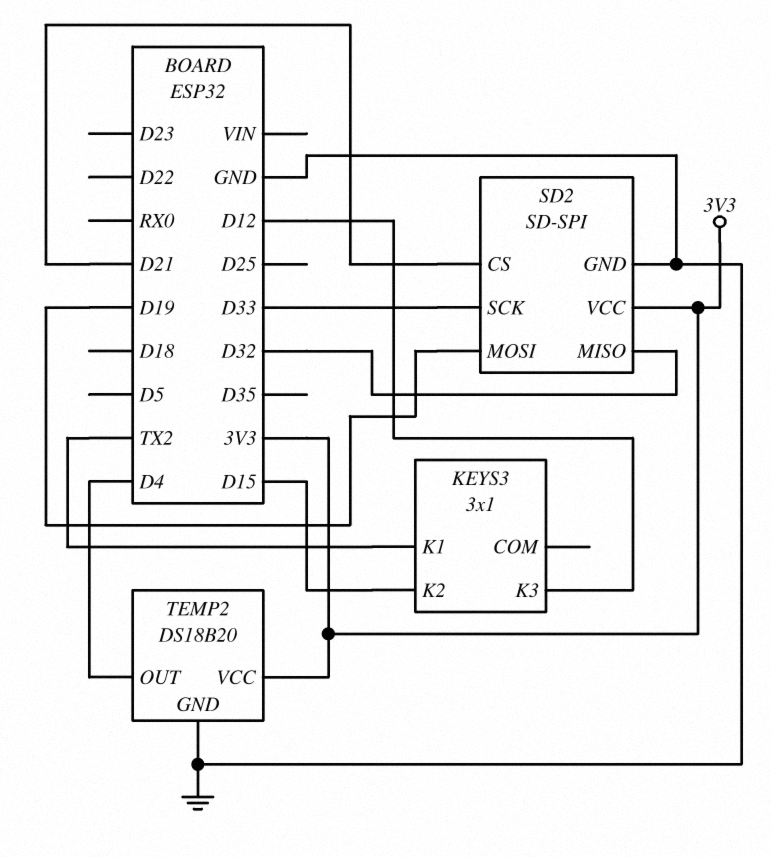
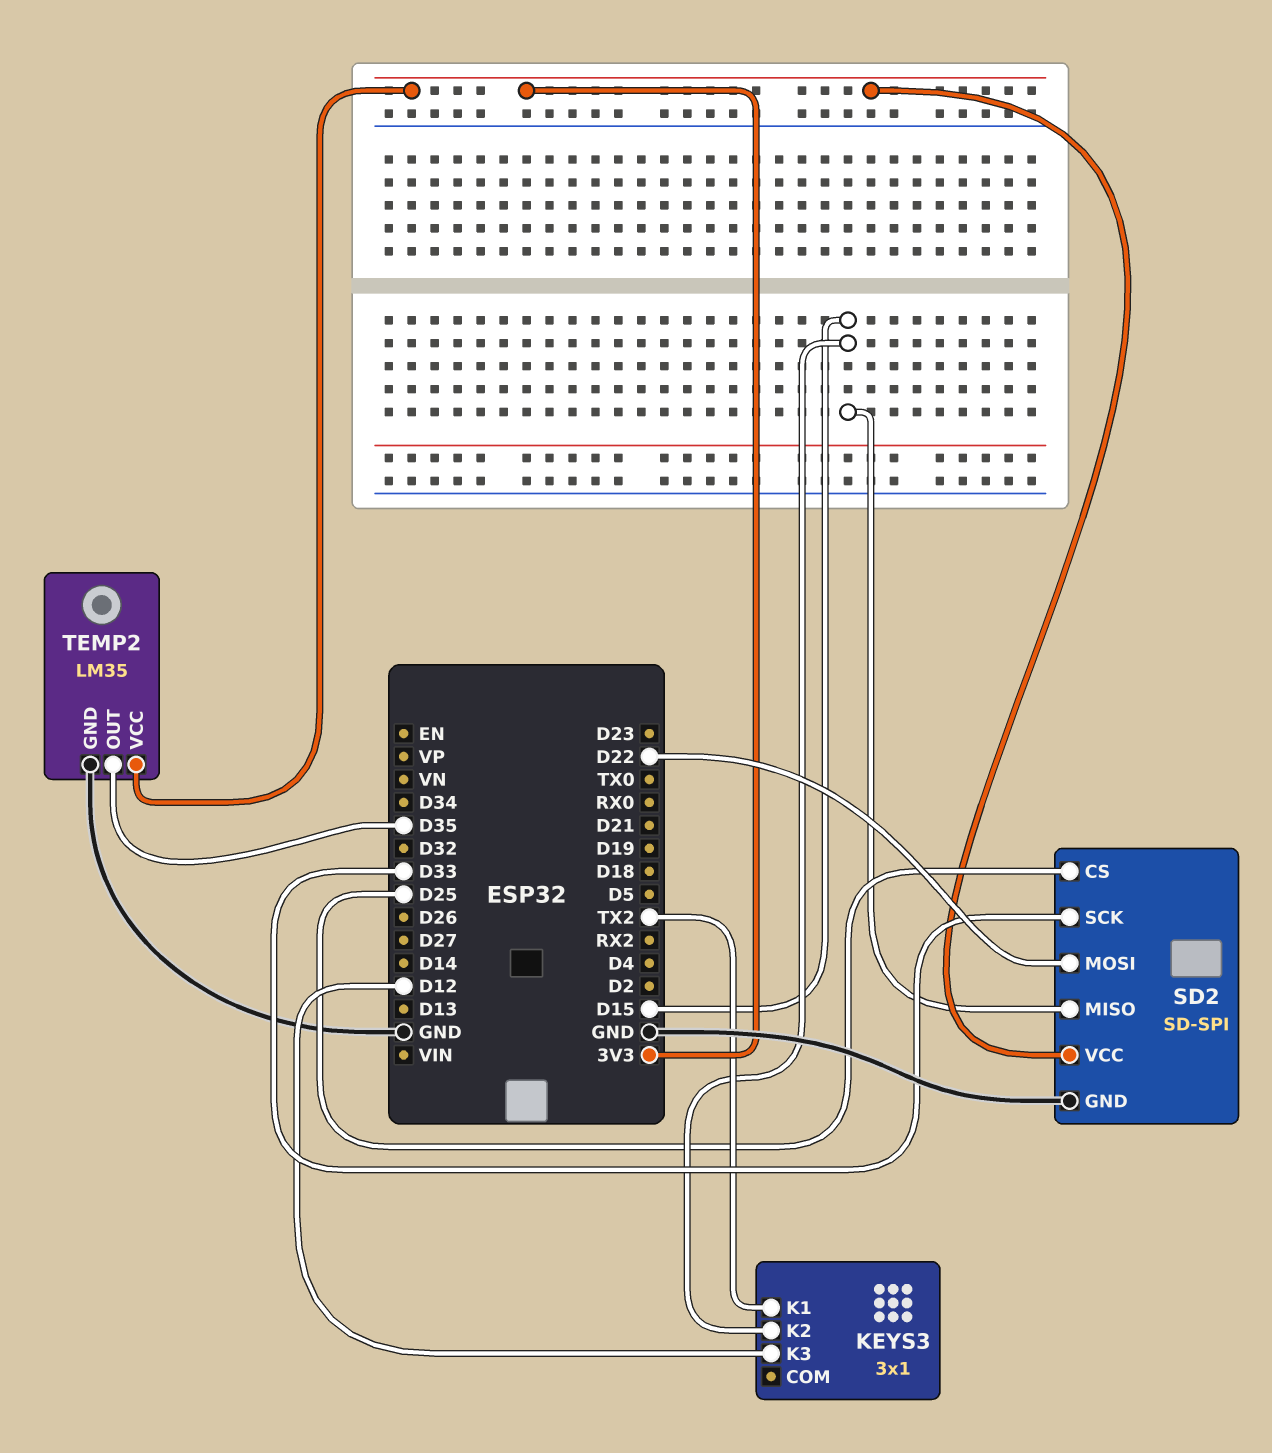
SD2 pin CS: D21 -> D25
SD2 pin MISO: D32 -> D15
SD2 pin MOSI: D19 -> D22
TEMP2: DS18B20 -> LM35
TEMP2 pin OUT: D4 -> D35

